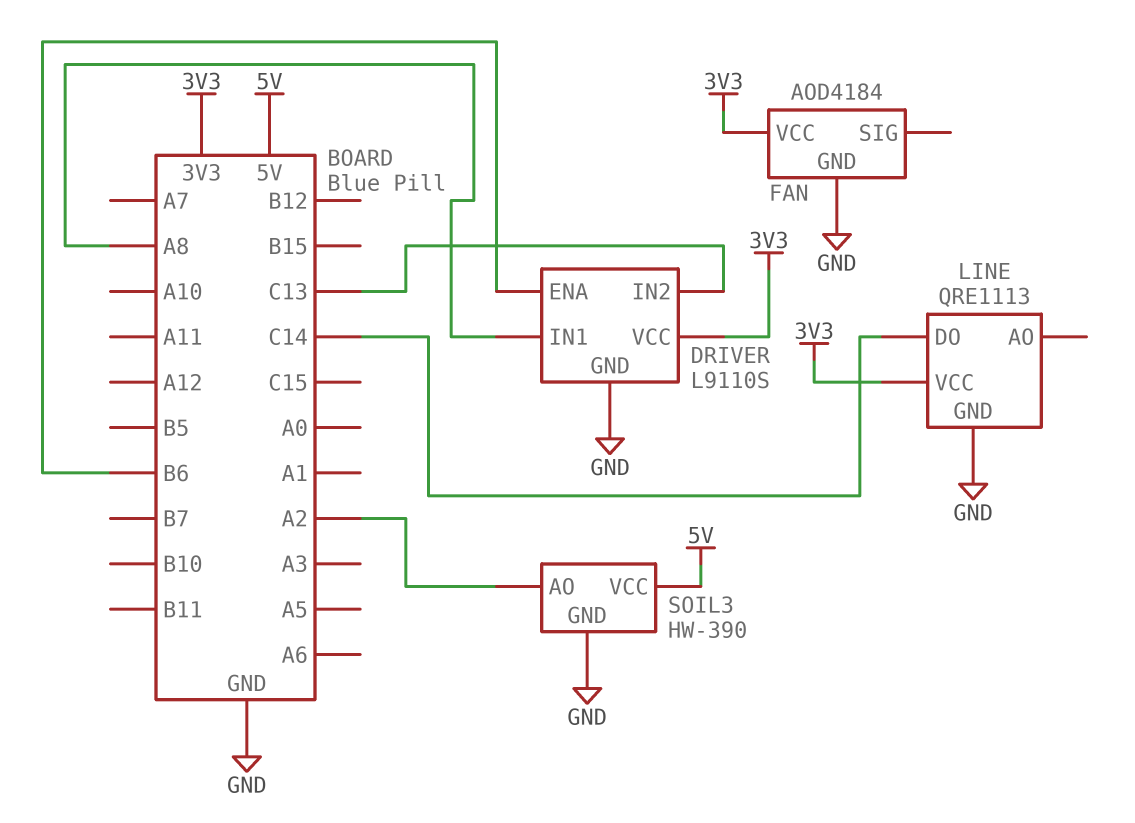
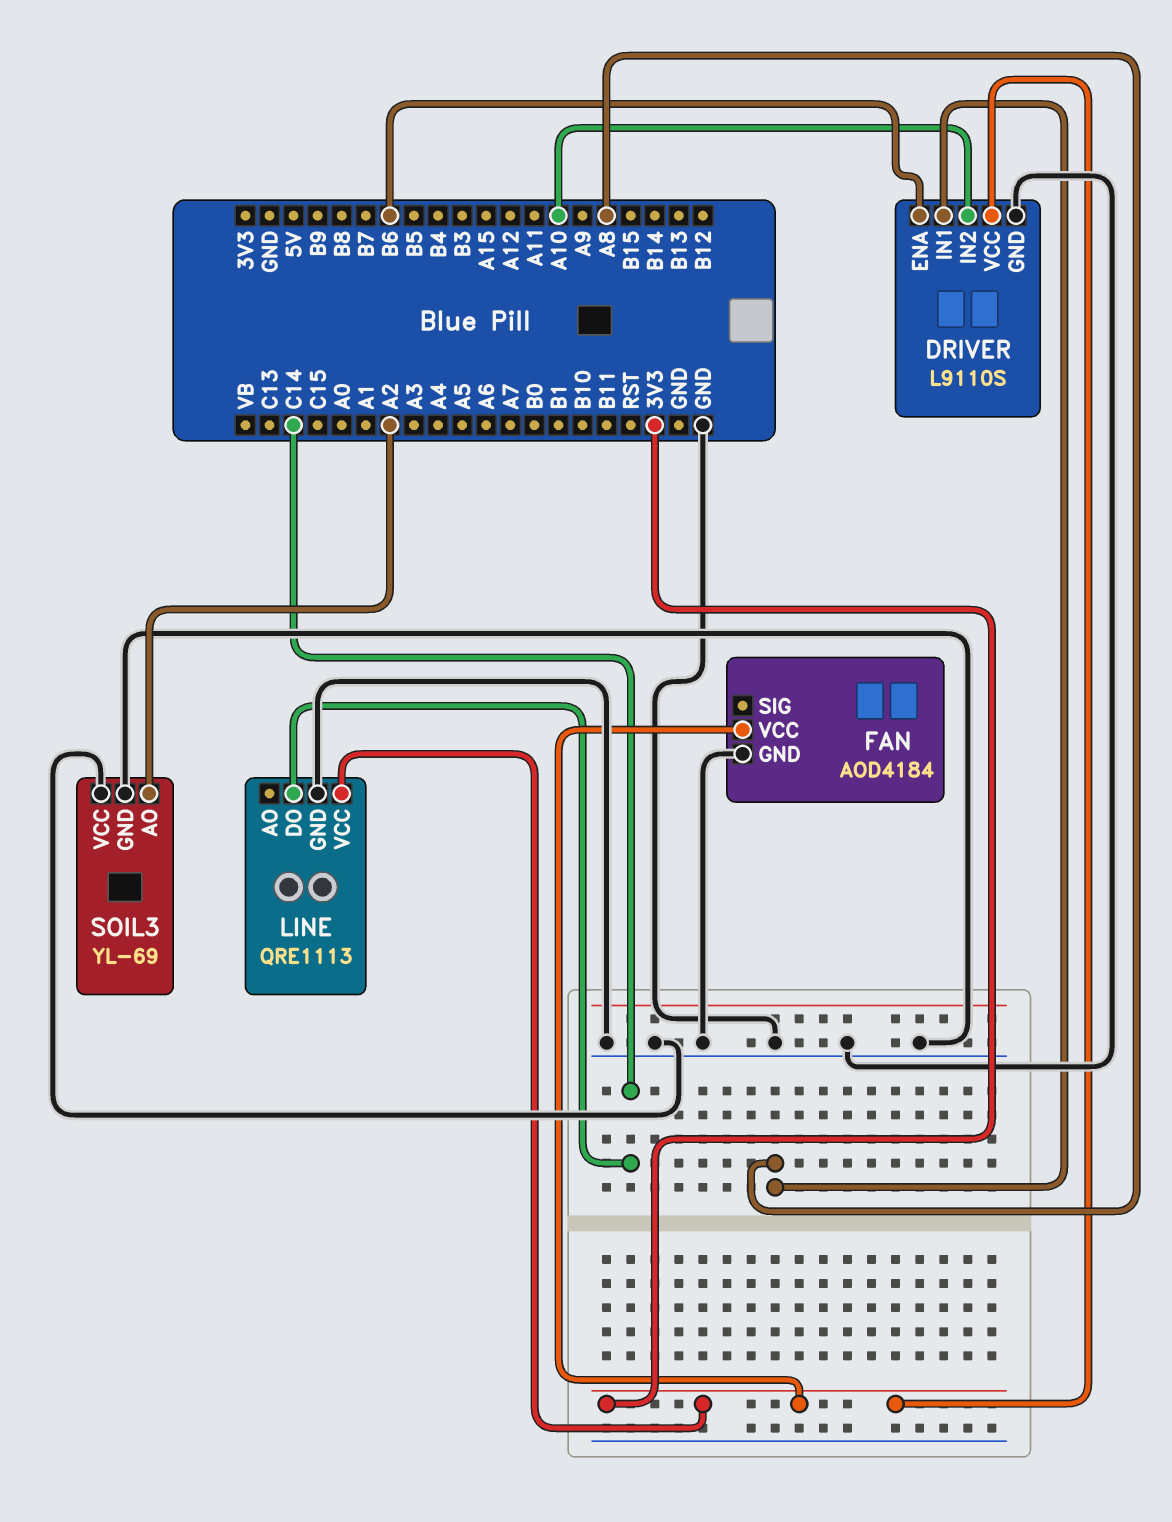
DRIVER pin IN2: C13 -> A10
SOIL3: HW-390 -> YL-69
SOIL3 pin VCC: 5V -> GND

